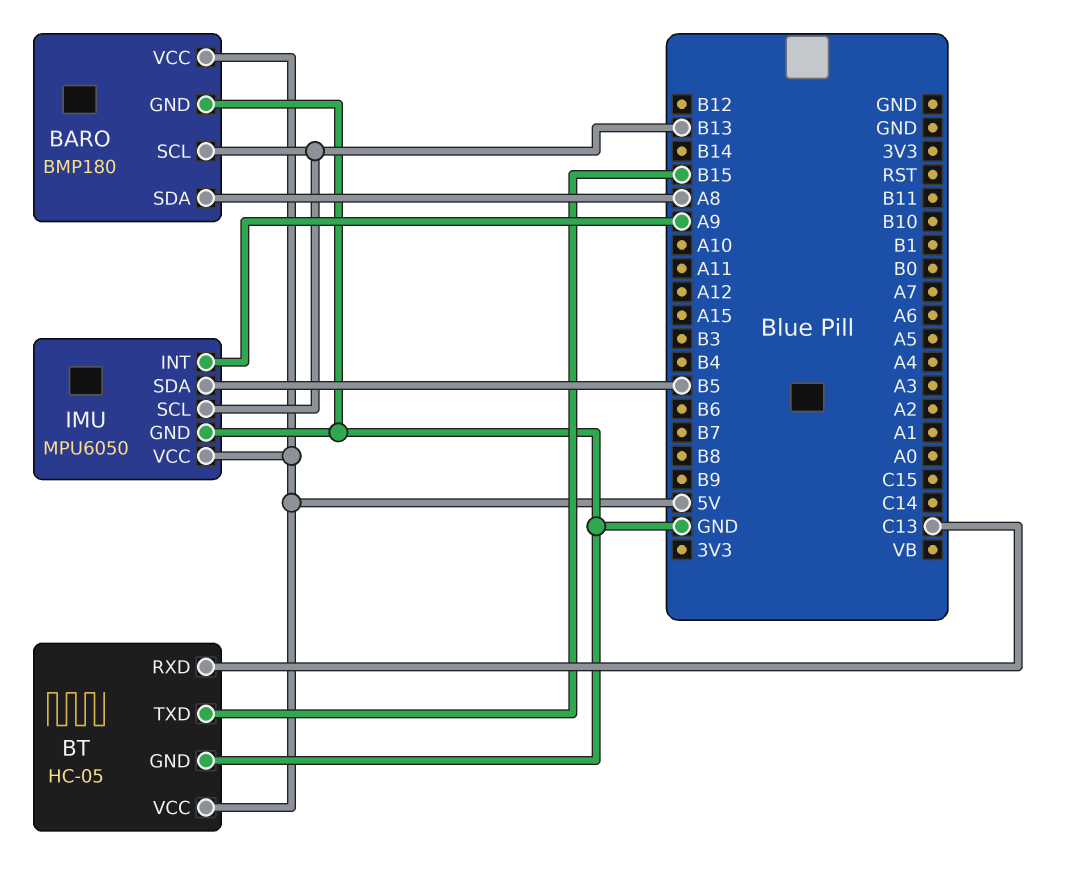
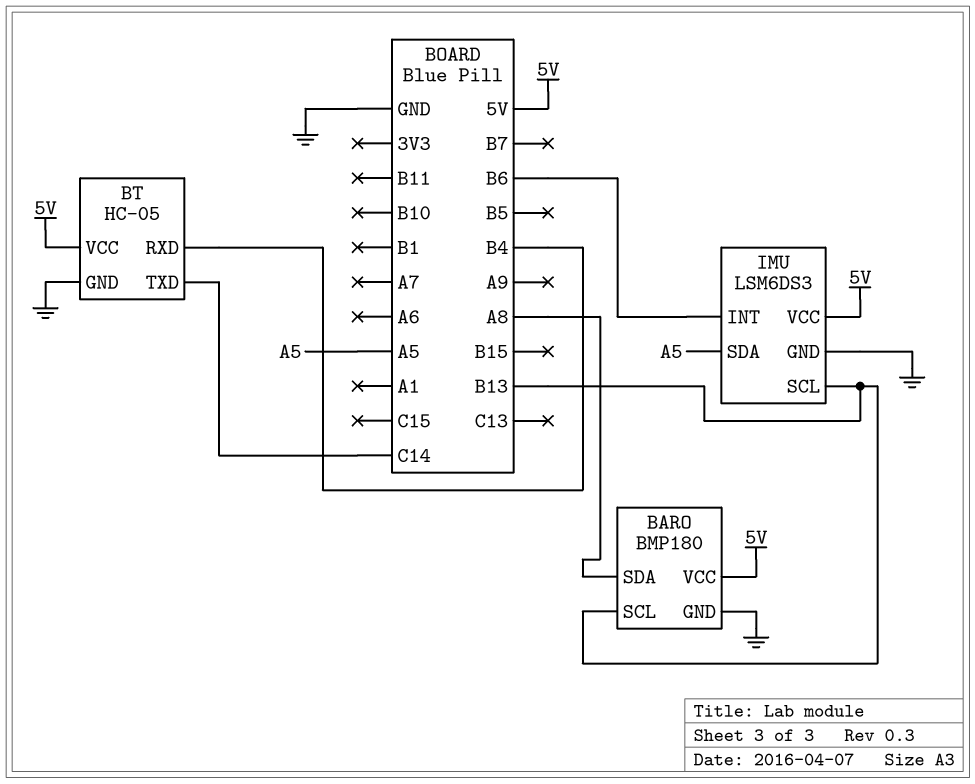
BT pin RXD: C13 -> B4
BT pin TXD: B15 -> C14
IMU: MPU6050 -> LSM6DS3
IMU pin INT: A9 -> B6
IMU pin SDA: B5 -> A5

